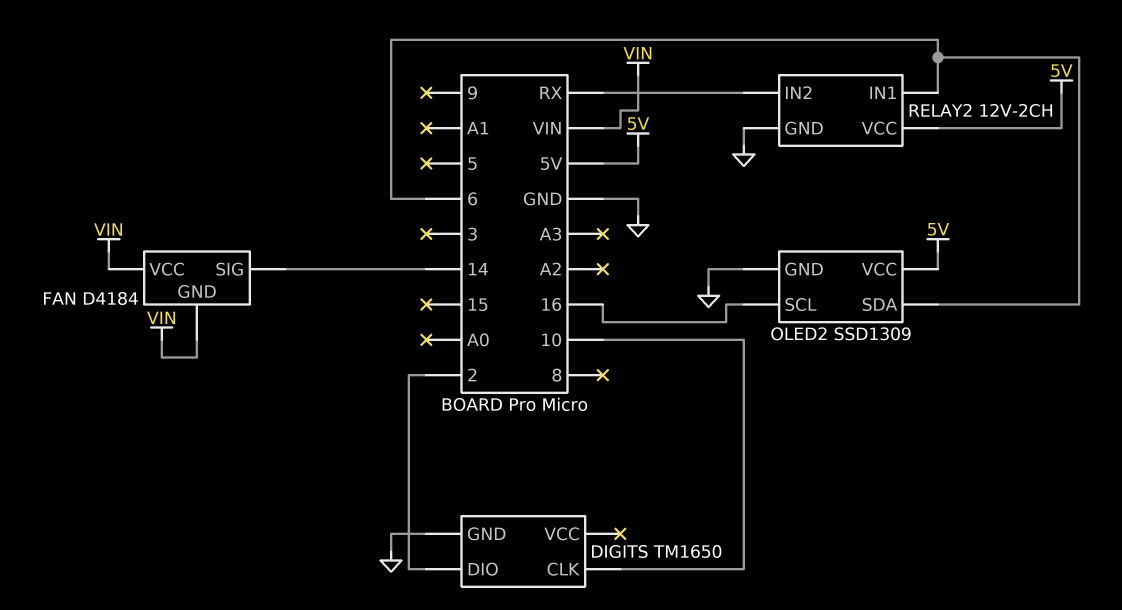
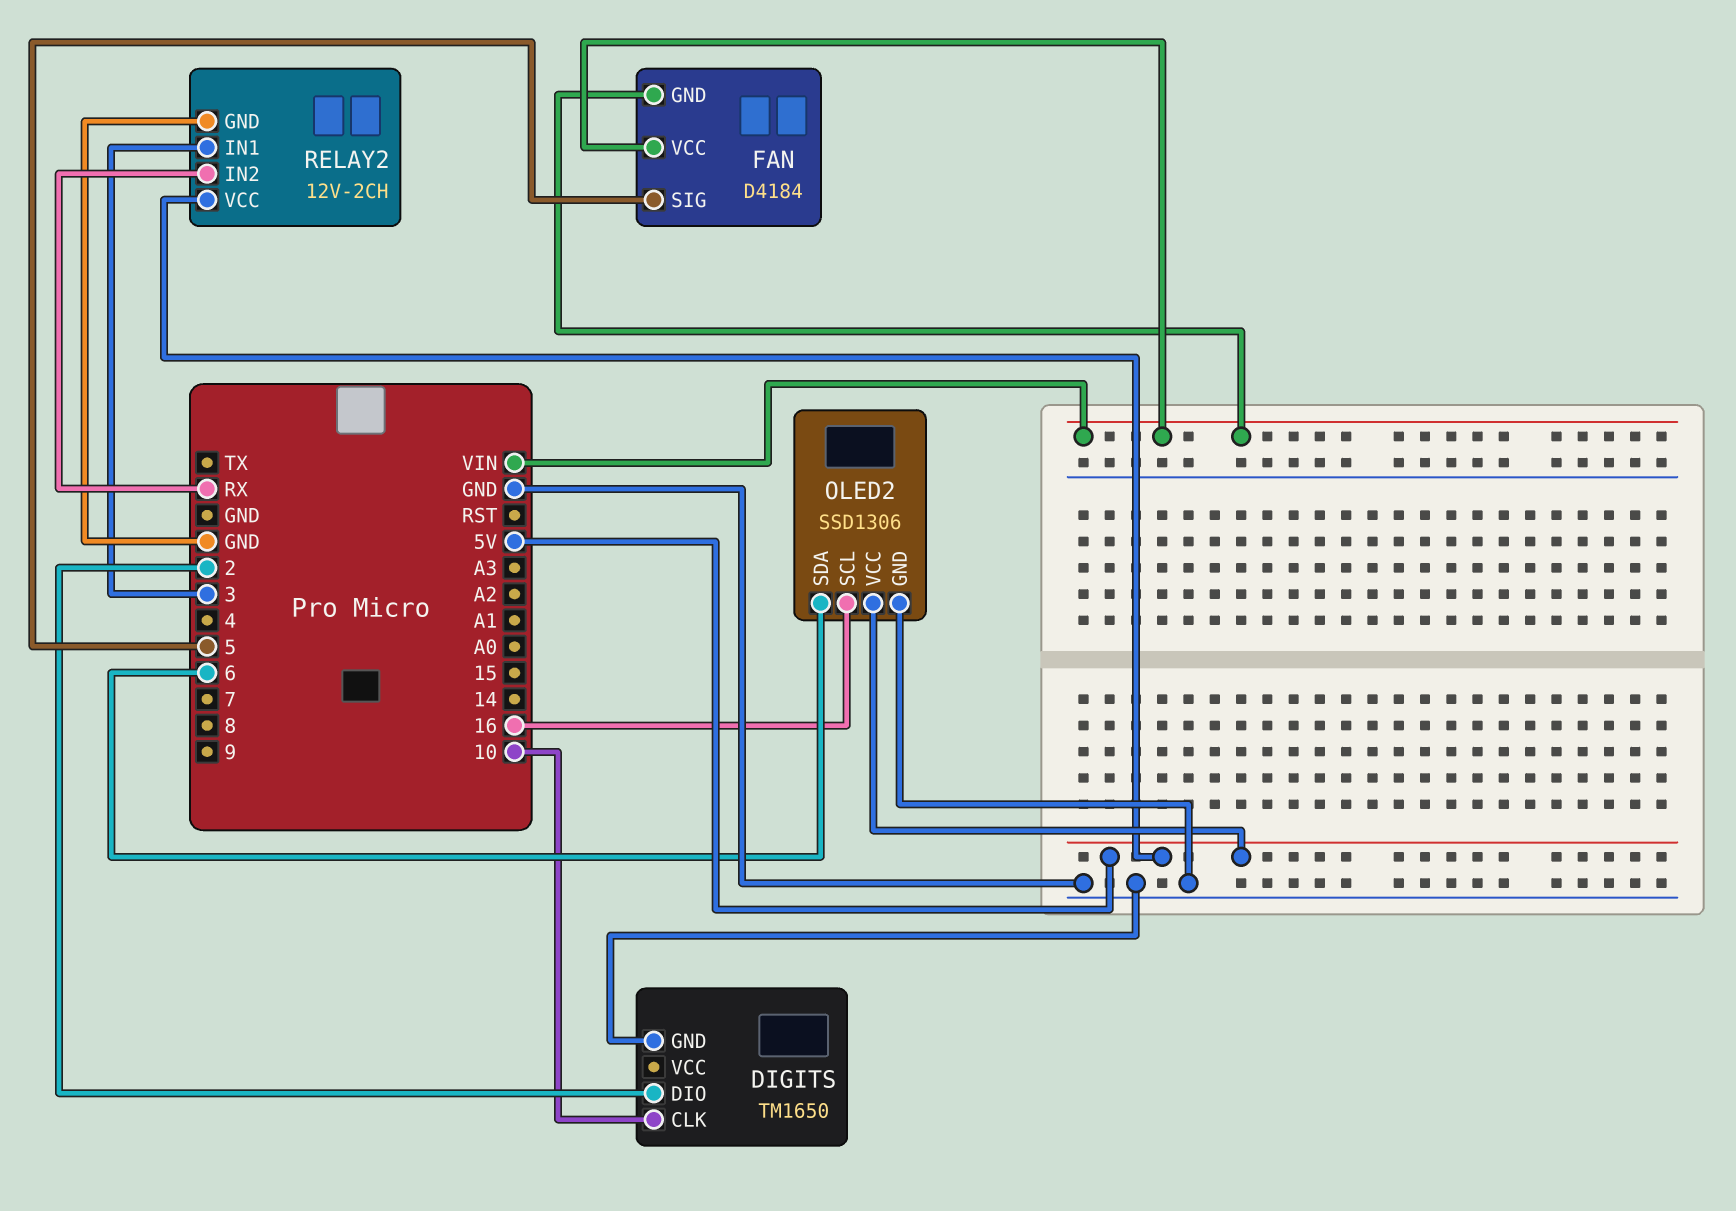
FAN pin SIG: 14 -> 5
OLED2: SSD1309 -> SSD1306
RELAY2 pin IN1: 6 -> 3

